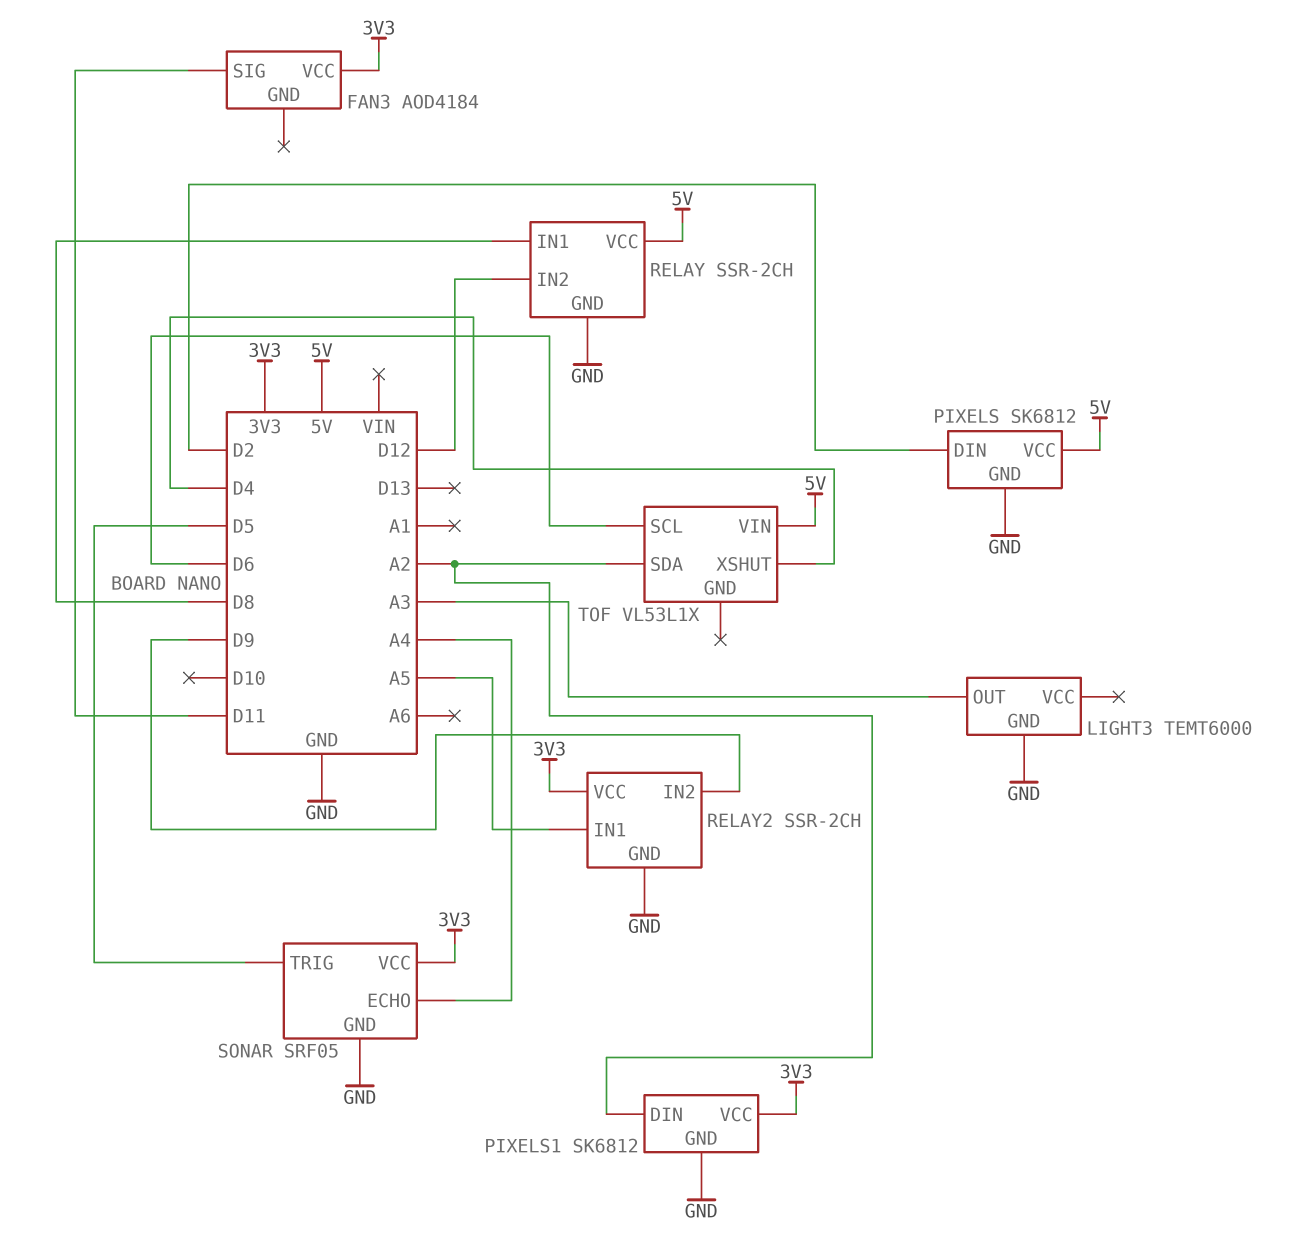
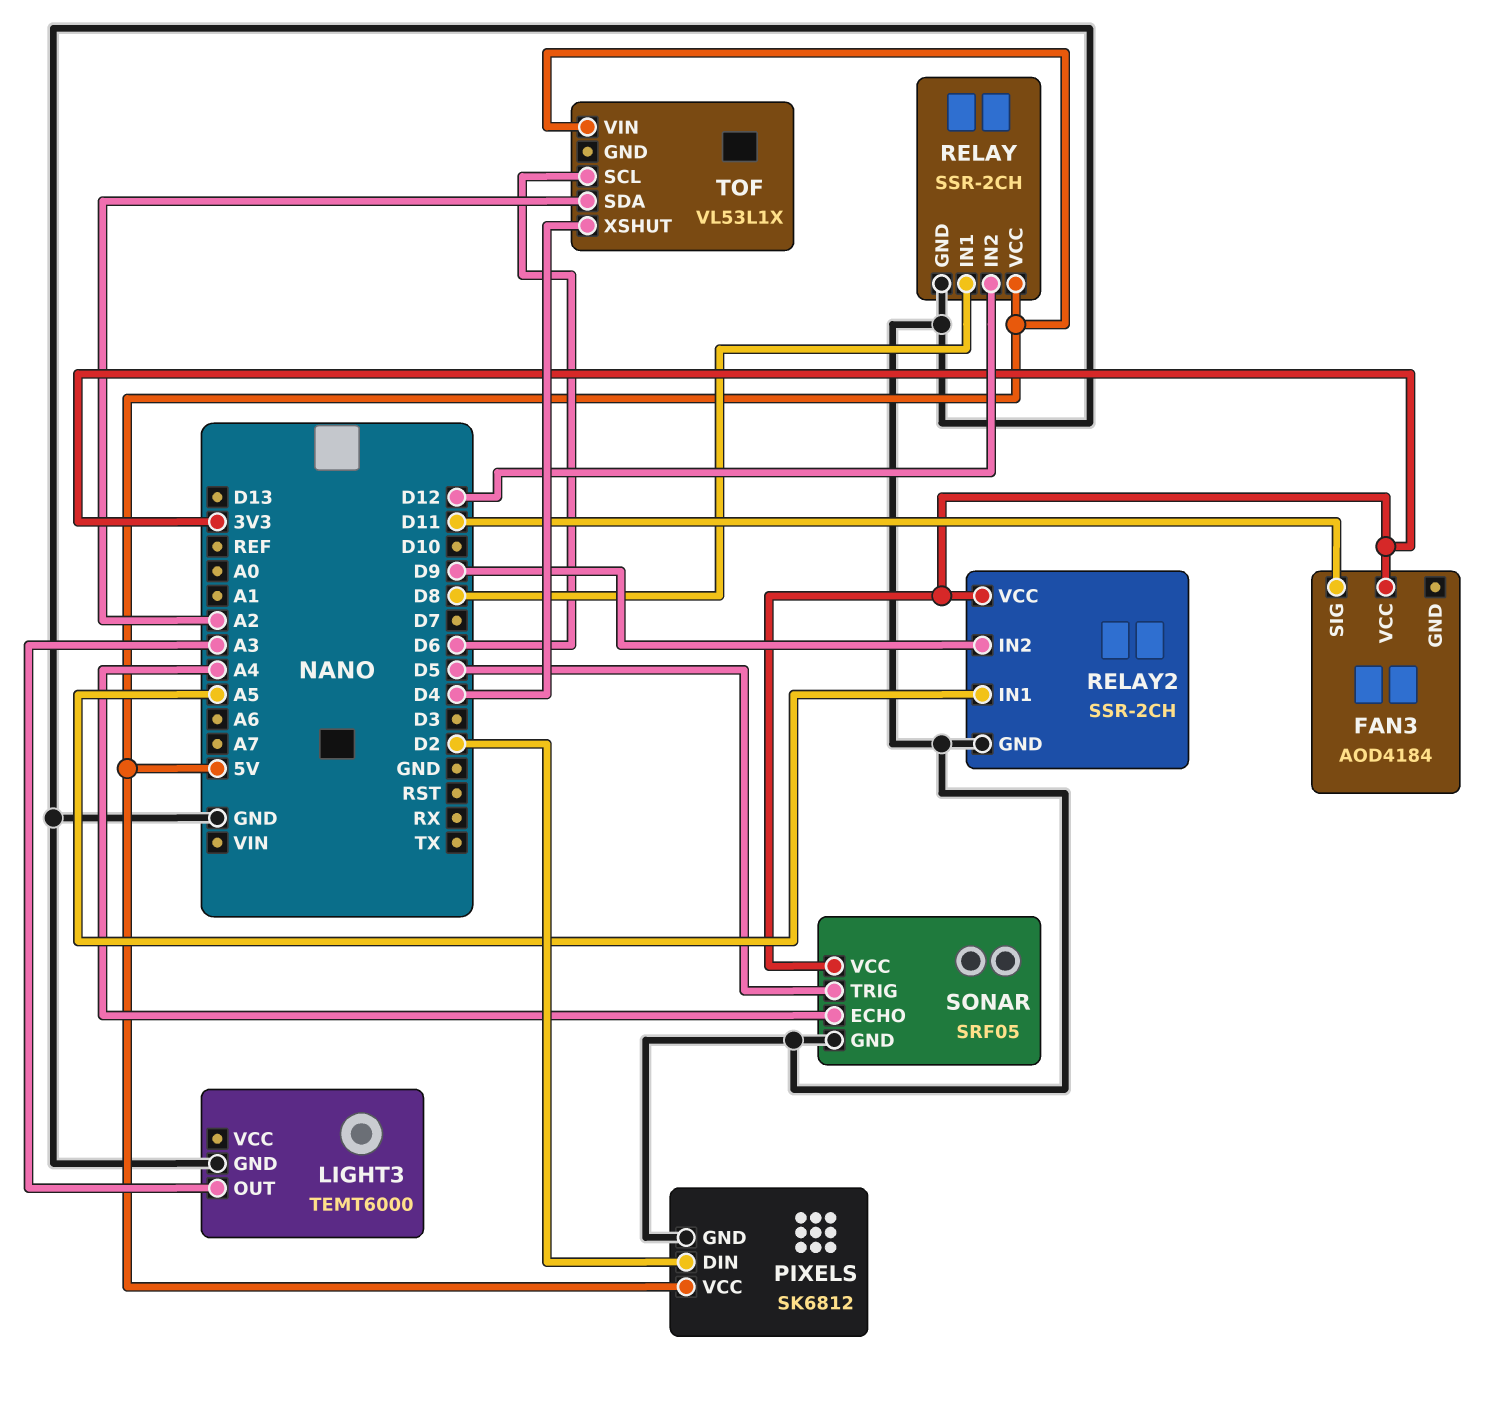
PIXELS1: SK6812 -> none
PIXELS1 pin DIN: A2 -> none
PIXELS1 pin GND: GND -> none
PIXELS1 pin VCC: 3V3 -> none

